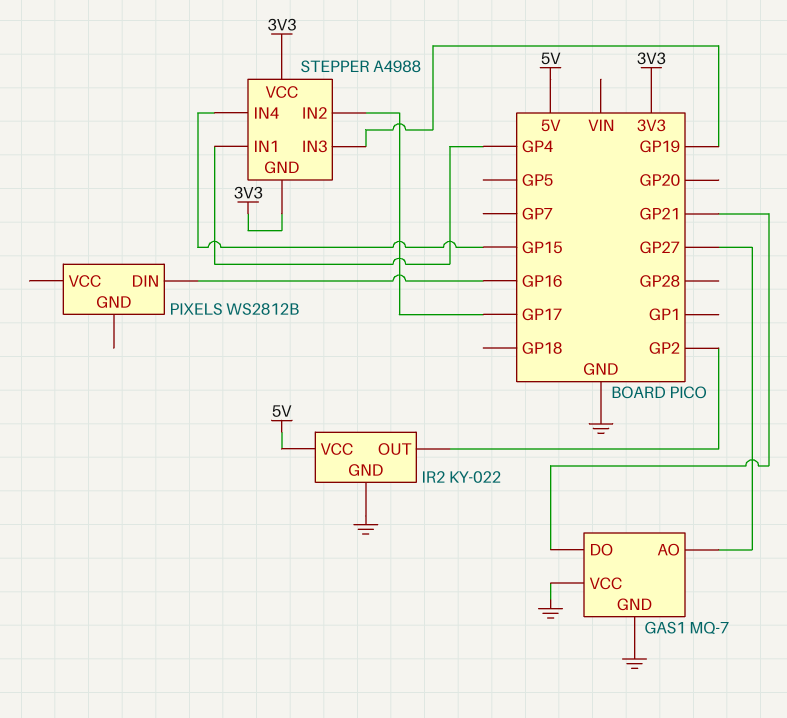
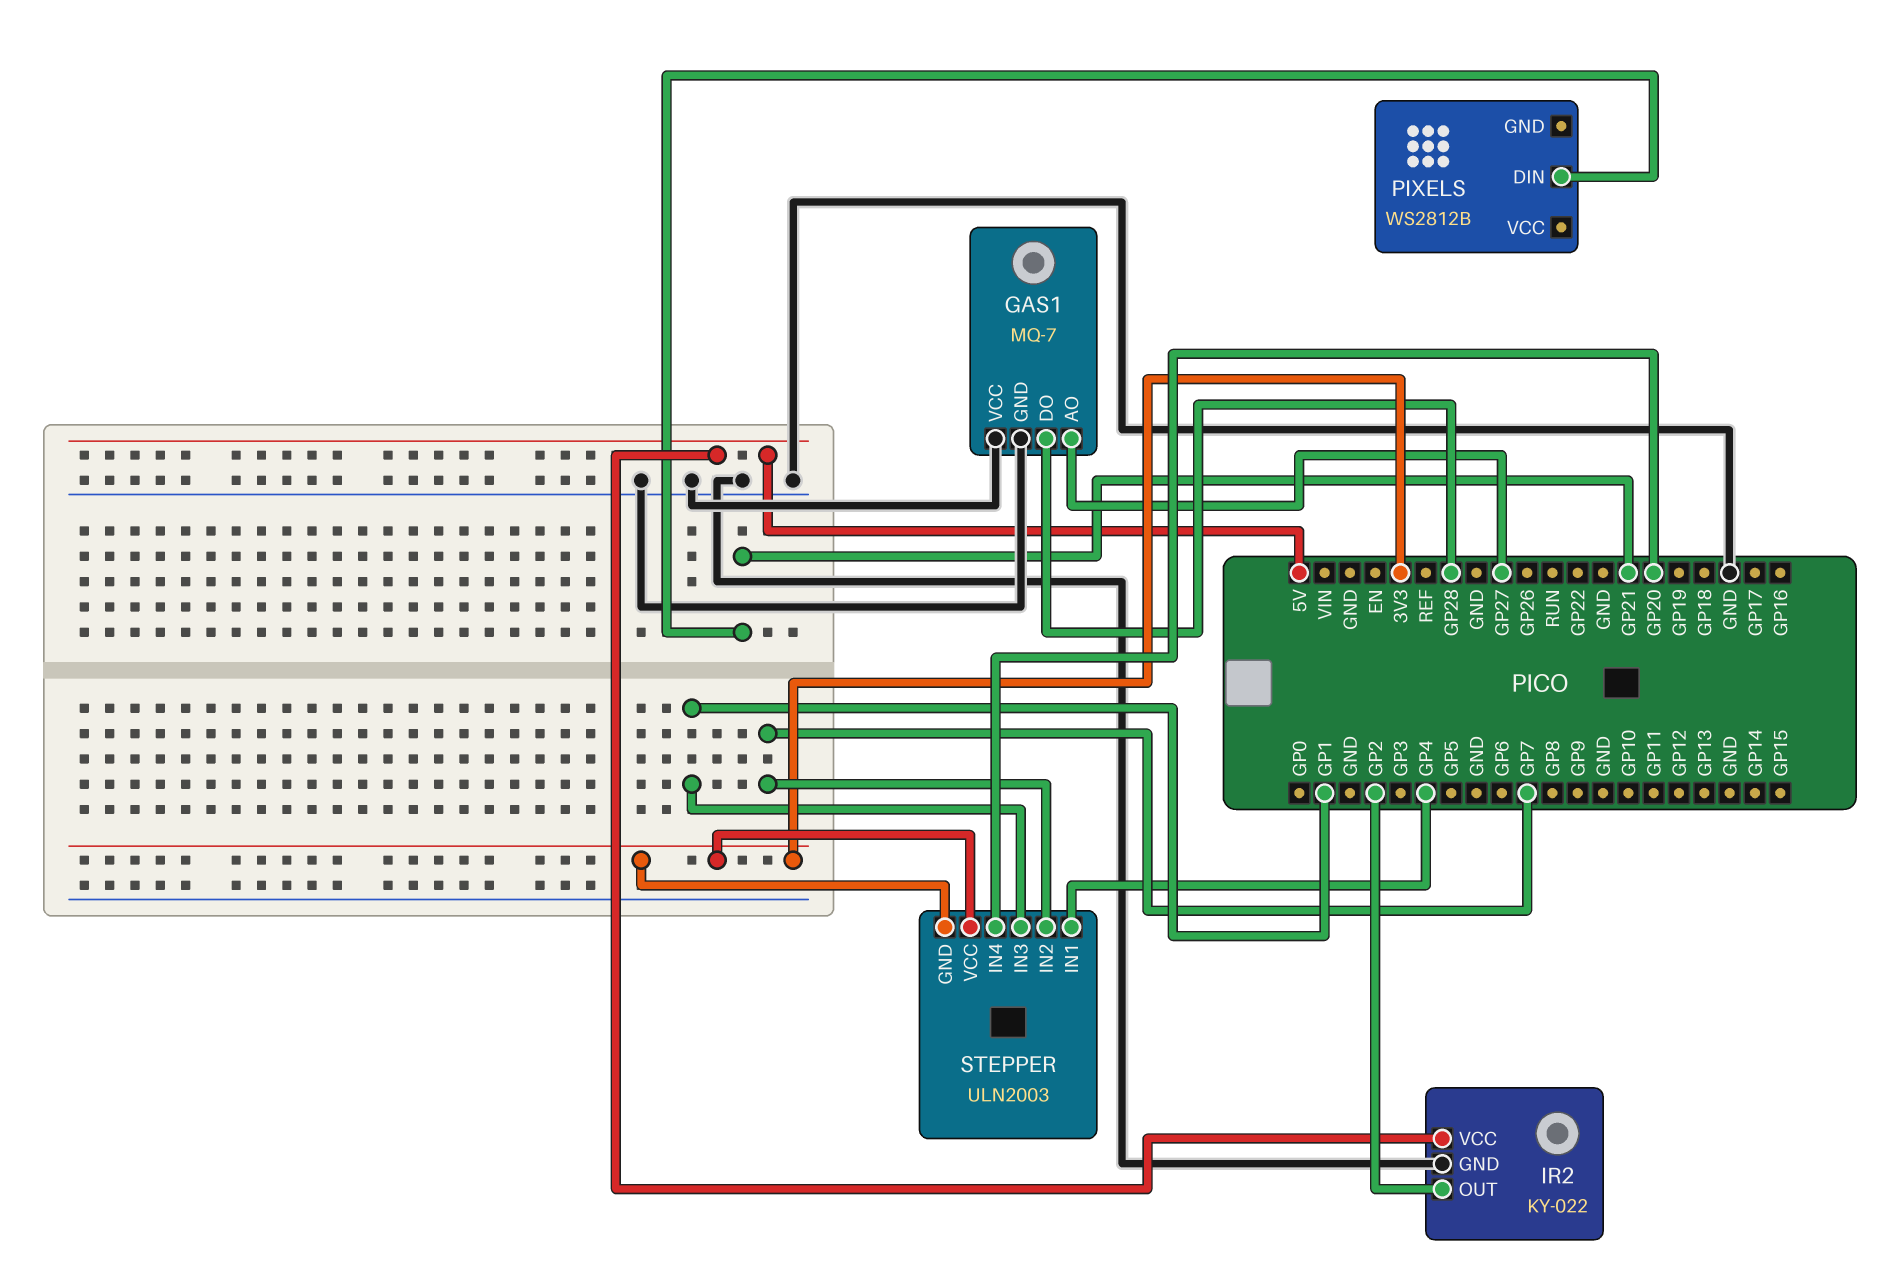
GAS1 pin DO: GP21 -> GP28
PIXELS pin DIN: GP16 -> GP21
STEPPER: A4988 -> ULN2003
STEPPER pin IN2: GP17 -> GP7
STEPPER pin IN3: GP19 -> GP1
STEPPER pin IN4: GP15 -> GP20

